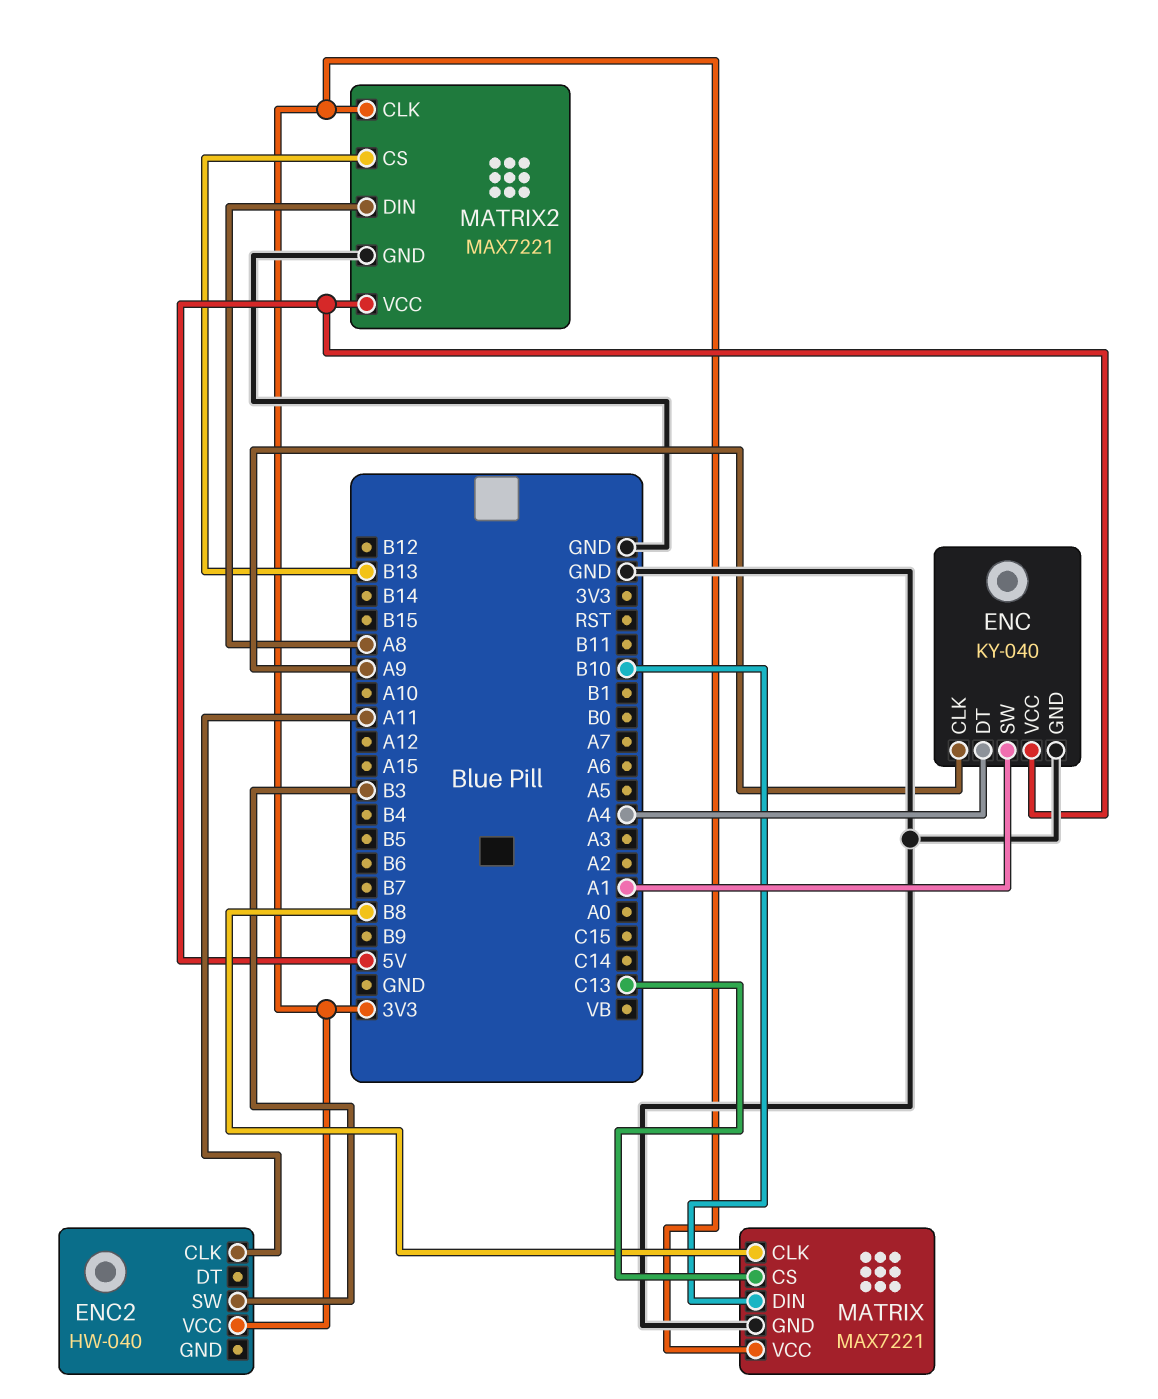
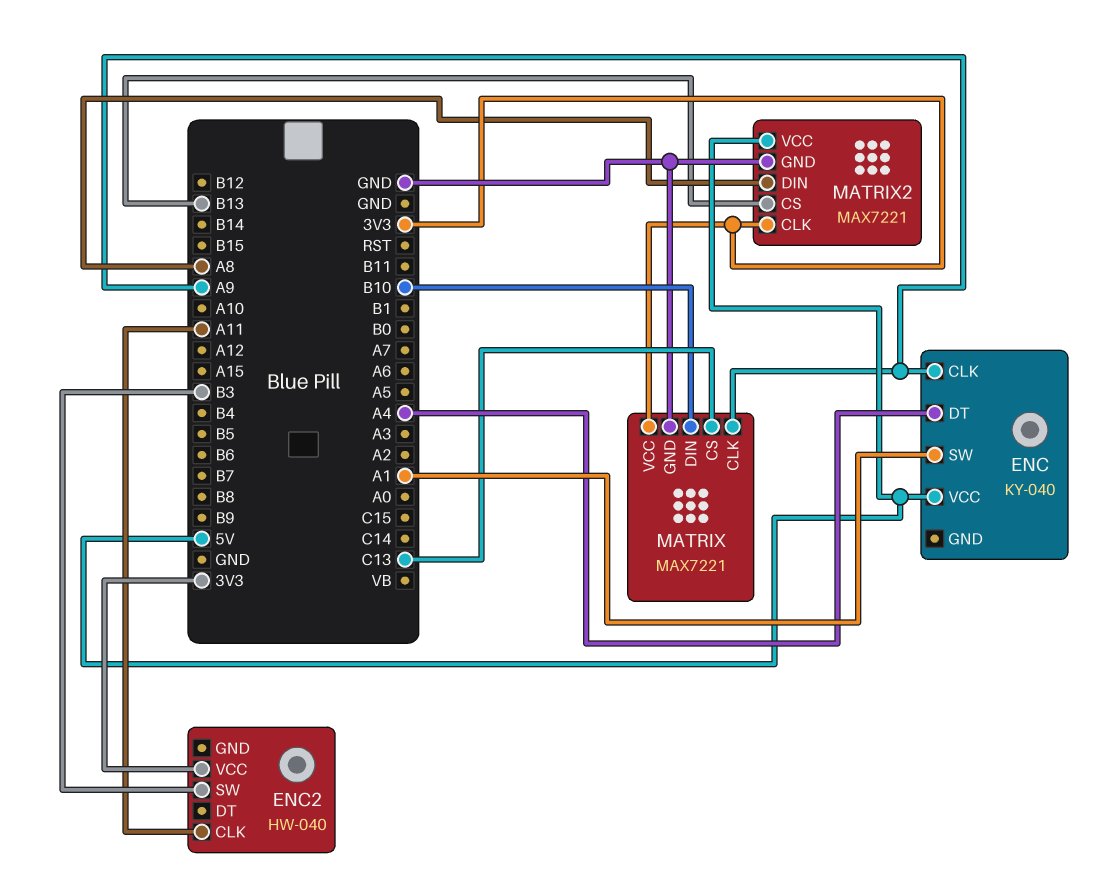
ENC pin GND: GND -> none
MATRIX pin CLK: B8 -> A9

